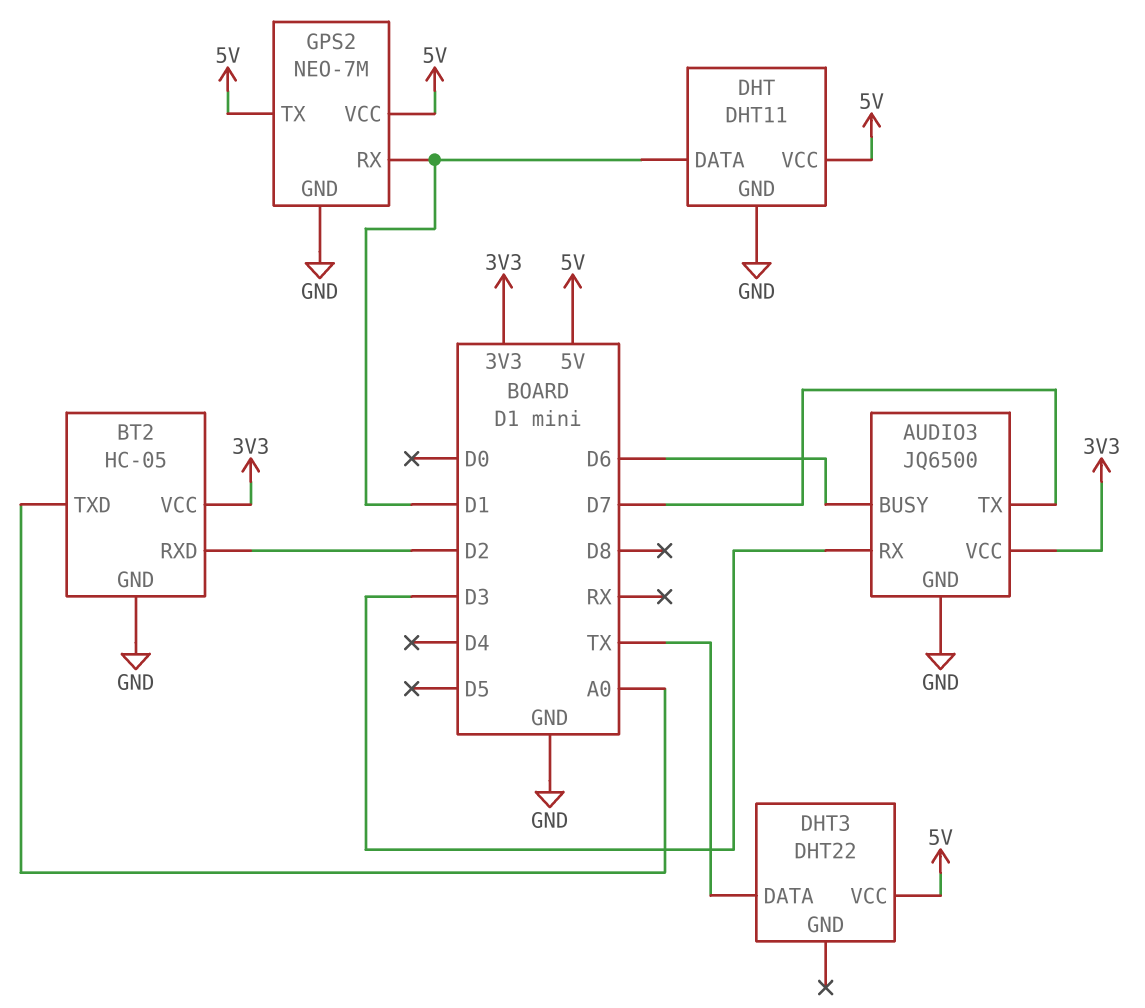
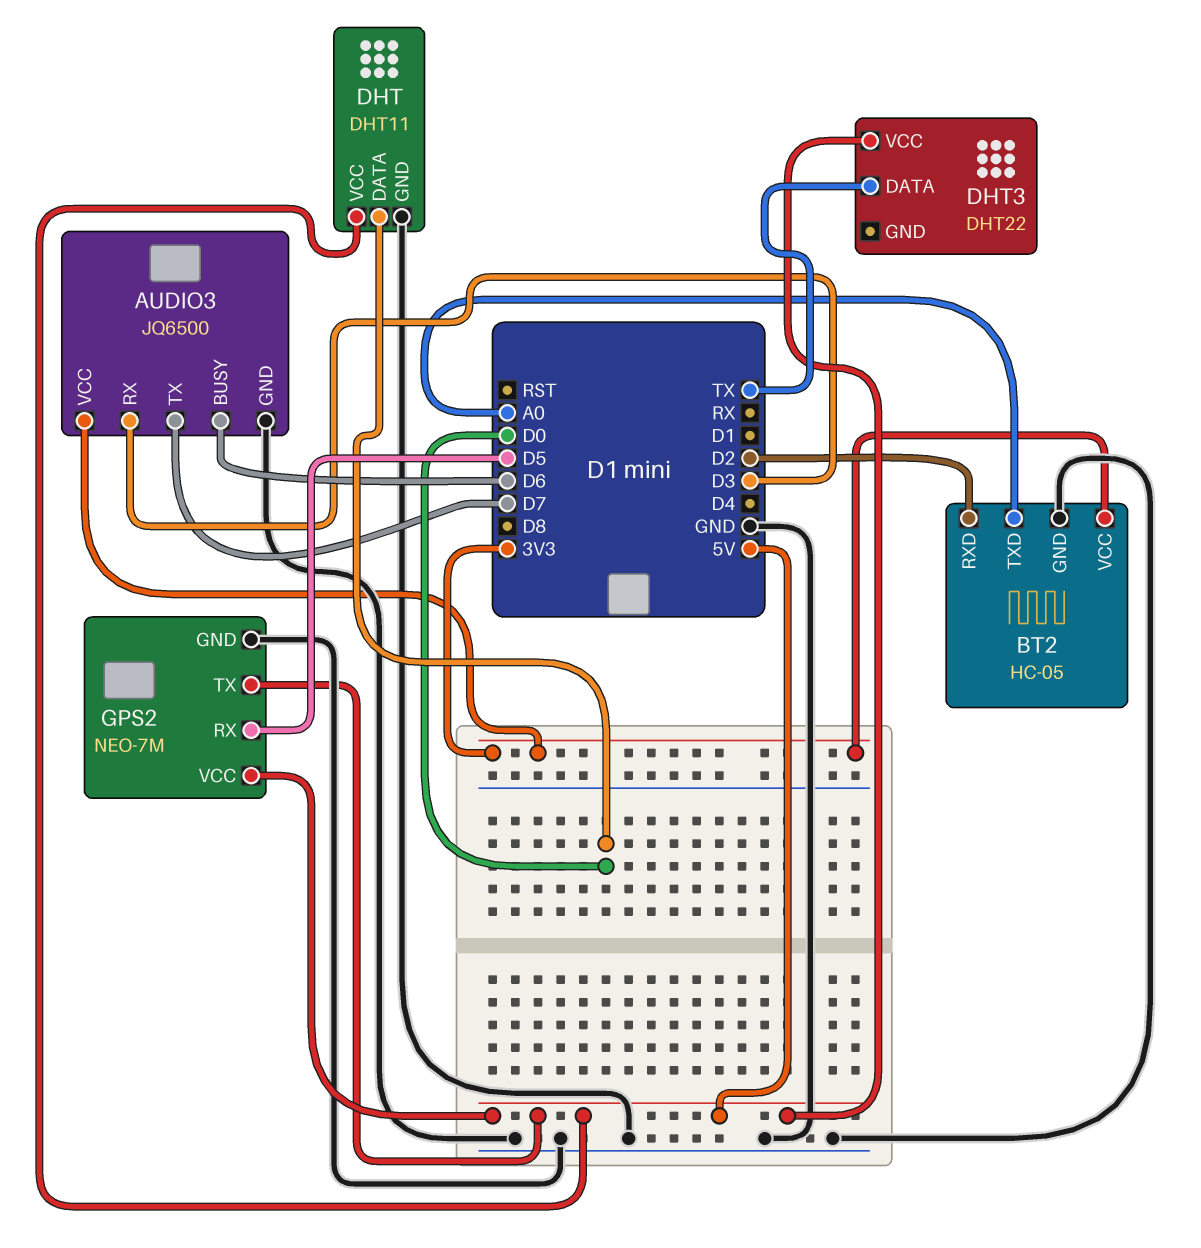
DHT pin DATA: D1 -> D0
GPS2 pin RX: D1 -> D5

